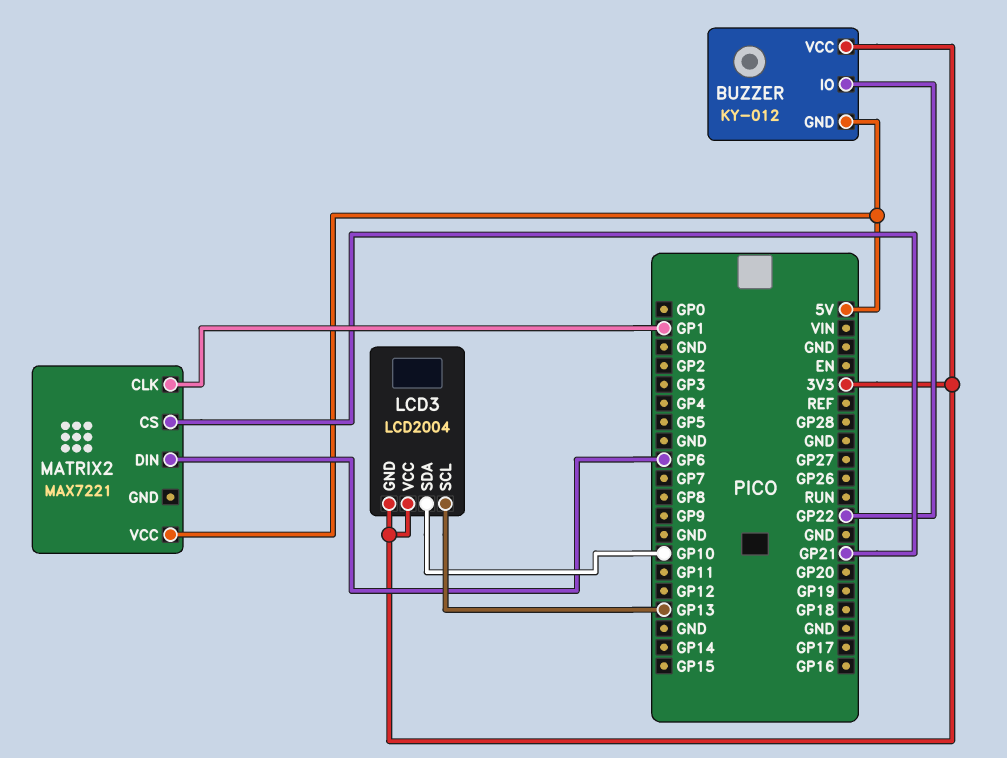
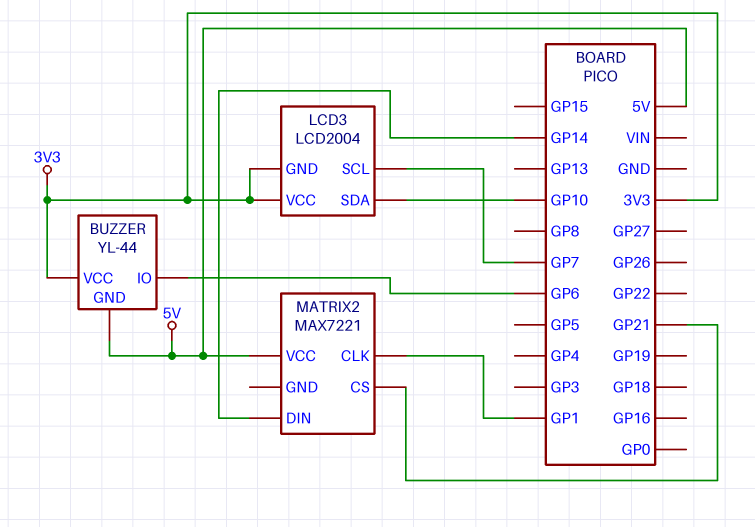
BUZZER: KY-012 -> YL-44
BUZZER pin IO: GP22 -> GP6
LCD3 pin SCL: GP13 -> GP7
MATRIX2 pin DIN: GP6 -> GP14

